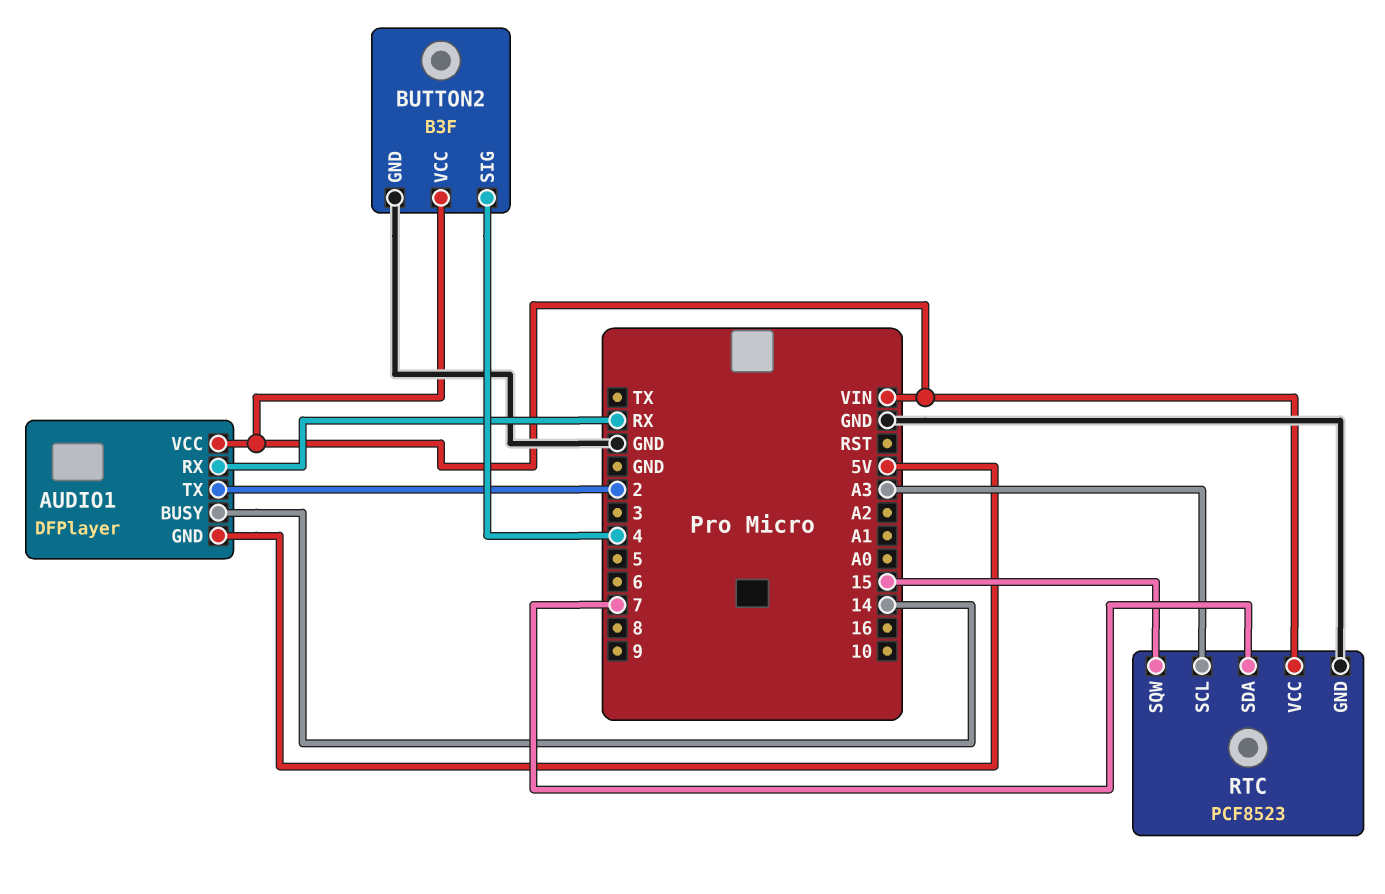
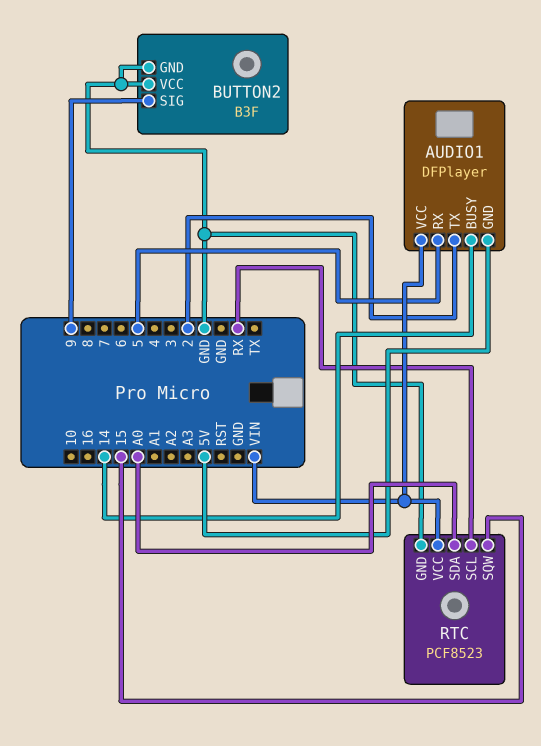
AUDIO1 pin RX: RX -> 5
BUTTON2 pin SIG: 4 -> 9
BUTTON2 pin VCC: VIN -> GND
RTC pin SCL: A3 -> RX
RTC pin SDA: 7 -> A0

